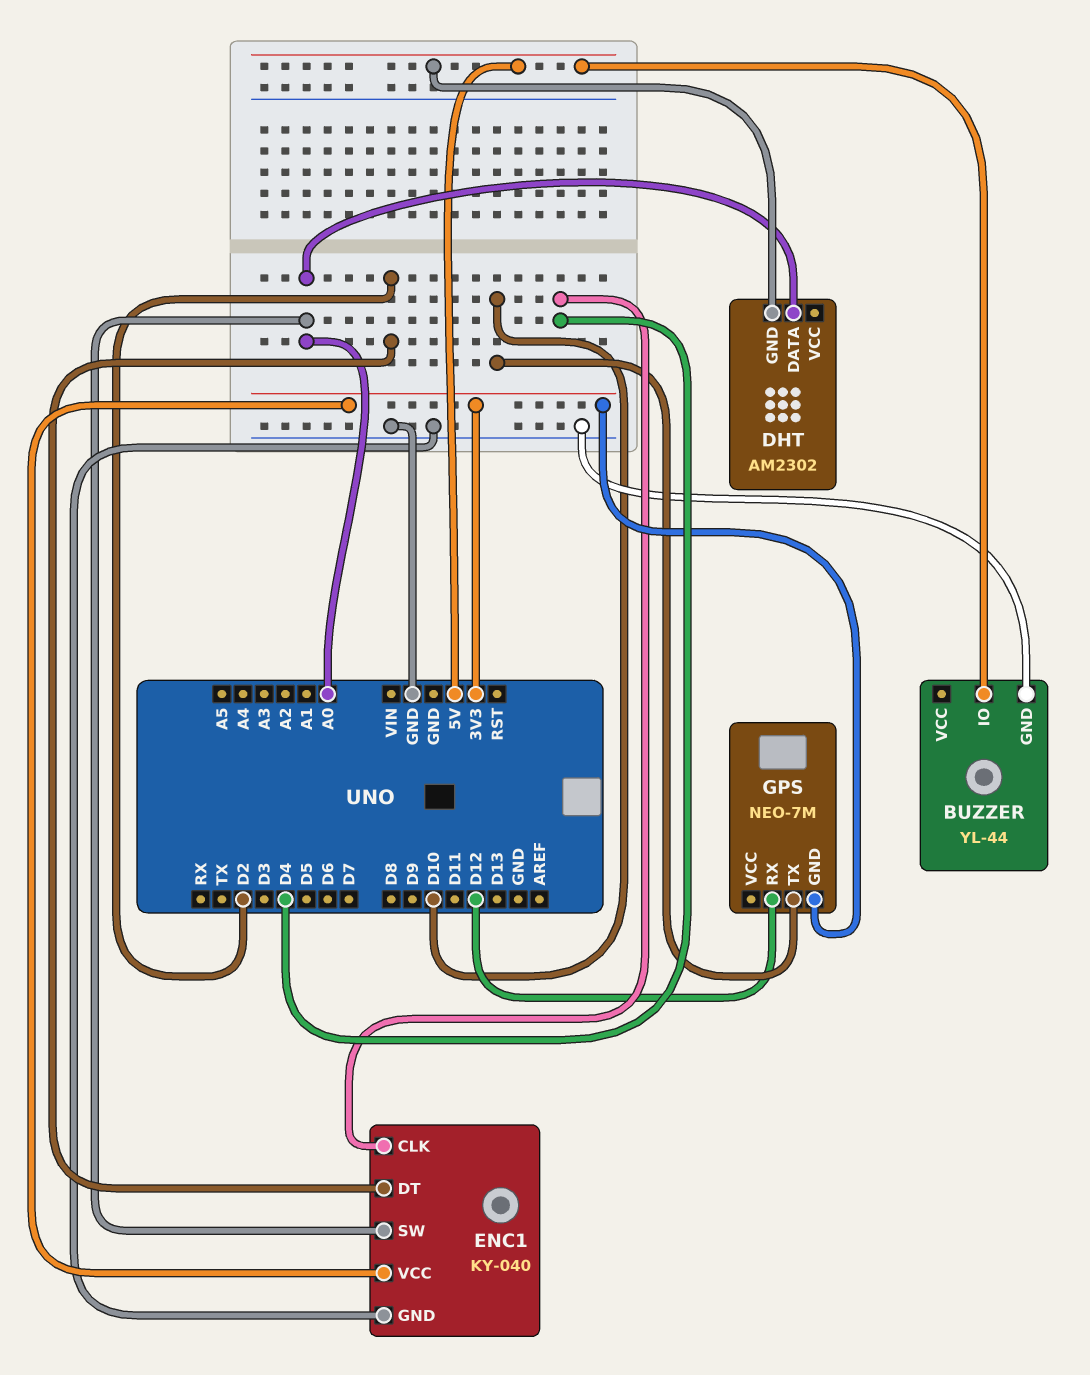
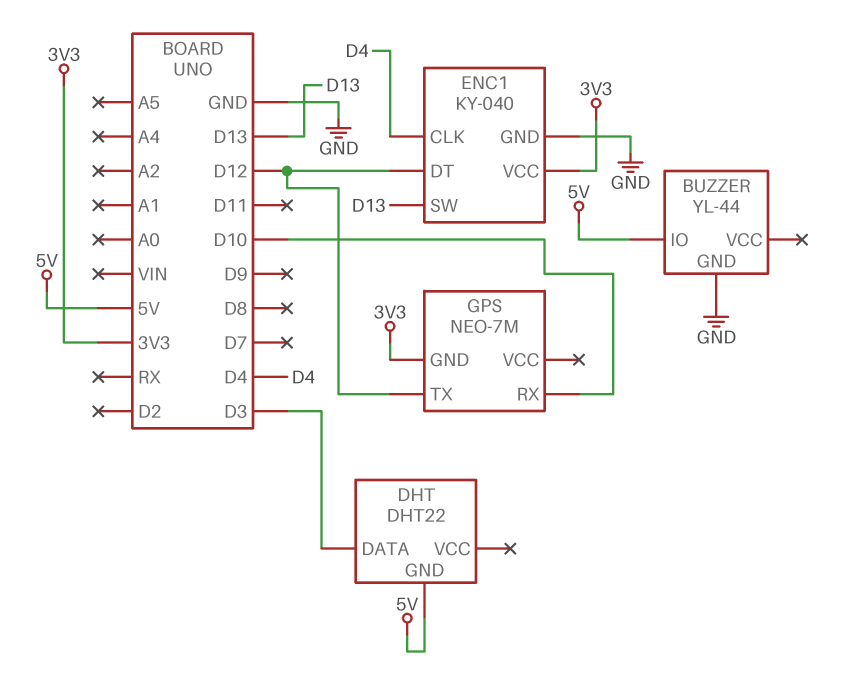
DHT: AM2302 -> DHT22
DHT pin DATA: A0 -> D3
ENC1 pin DT: D2 -> D12
ENC1 pin SW: A0 -> D13
GPS pin RX: D12 -> D10
GPS pin TX: D10 -> D12

